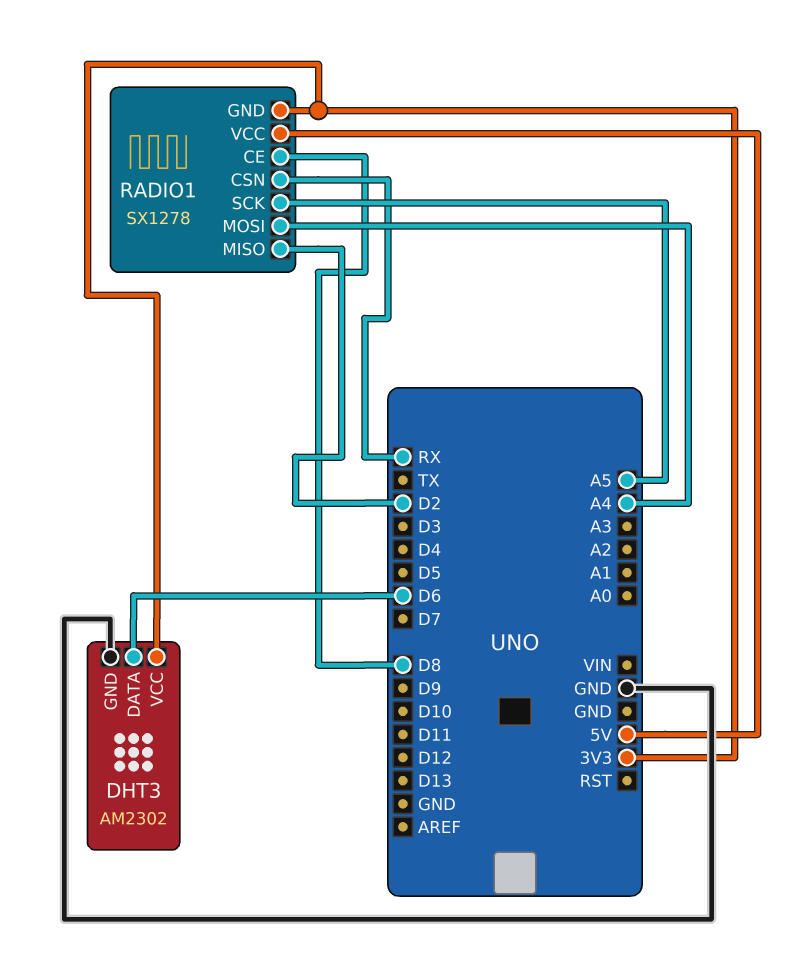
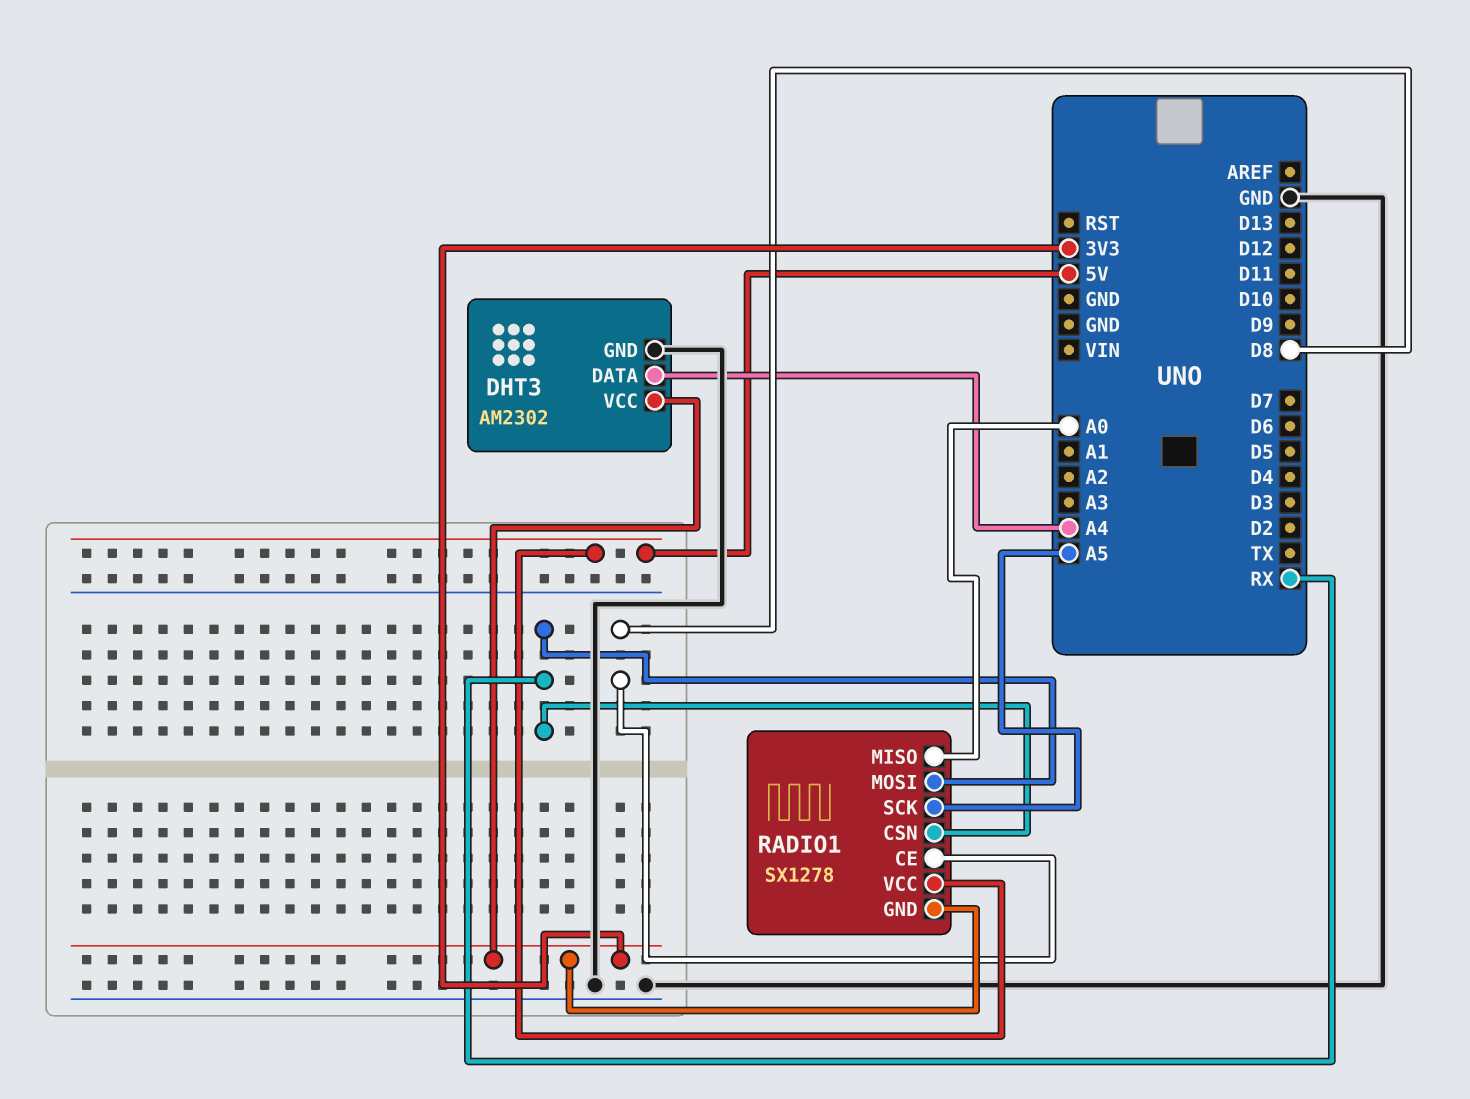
DHT3 pin DATA: D6 -> A4
RADIO1 pin MISO: D2 -> A0
RADIO1 pin MOSI: A4 -> RX

